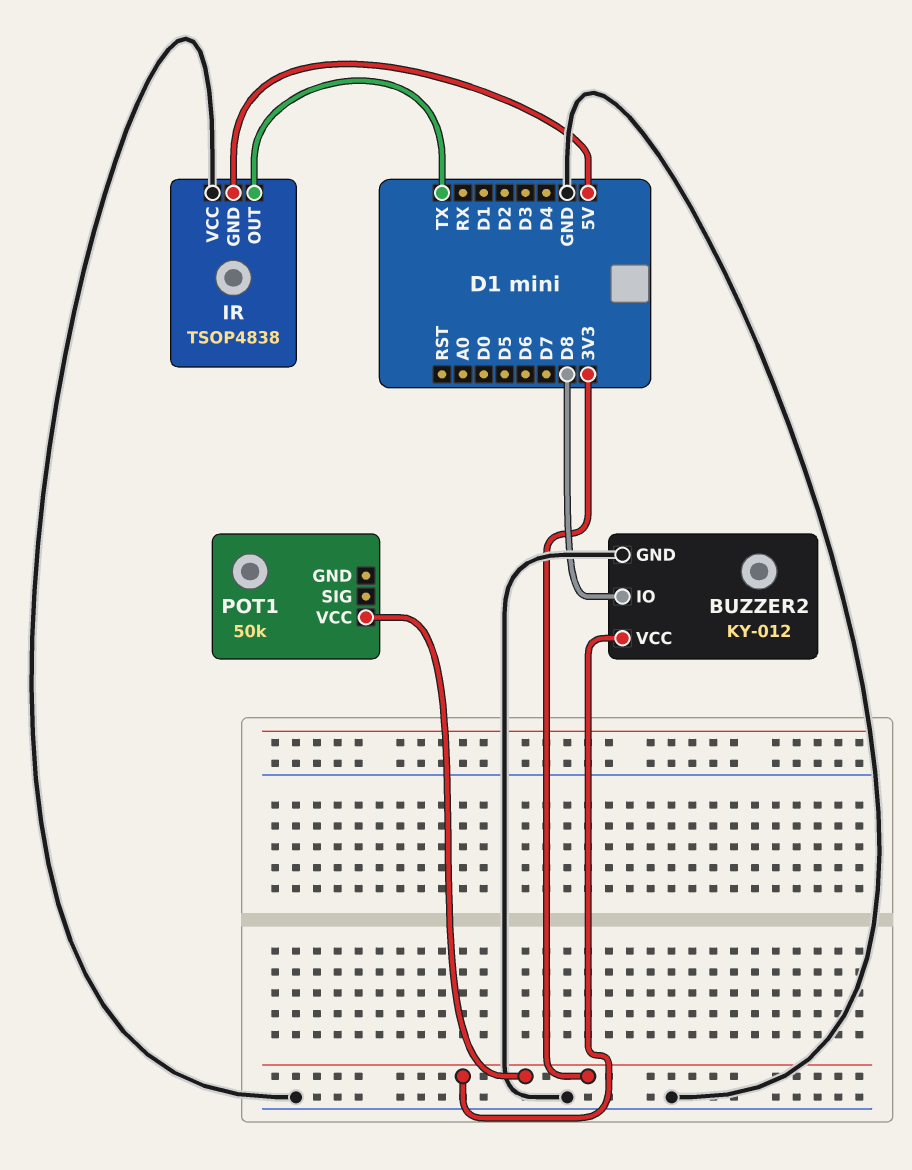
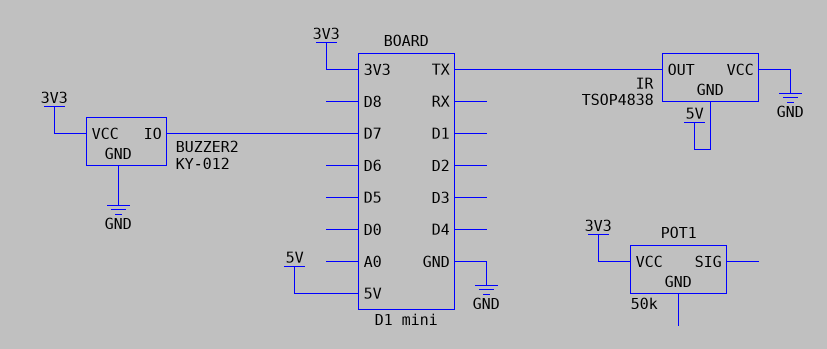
BUZZER2 pin IO: D8 -> D7

